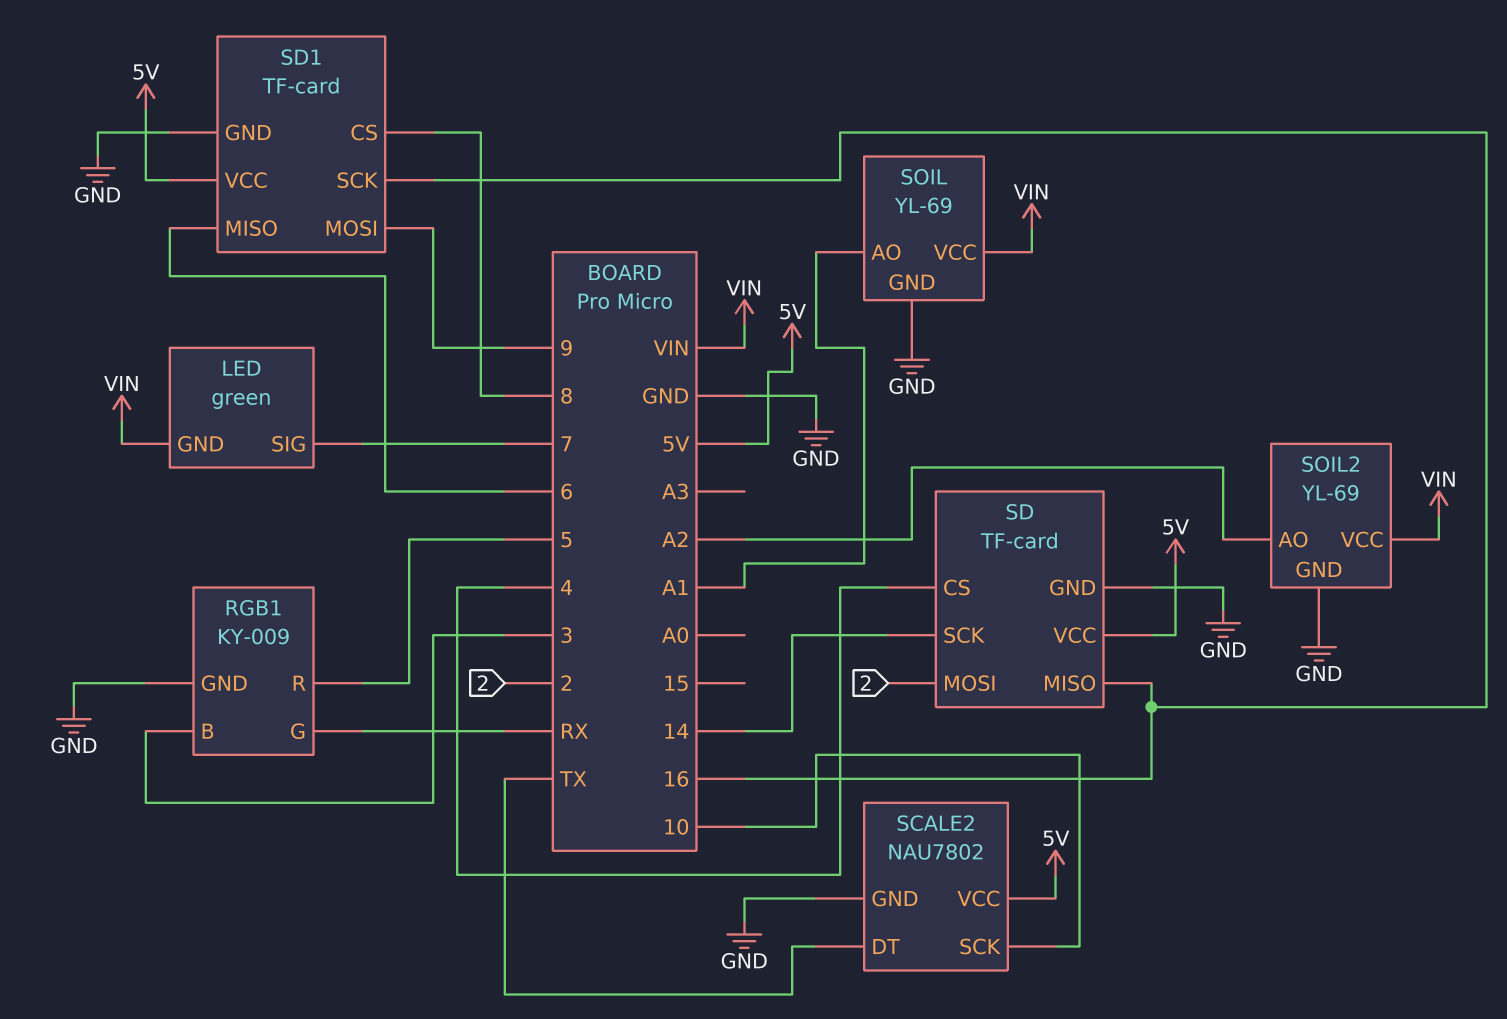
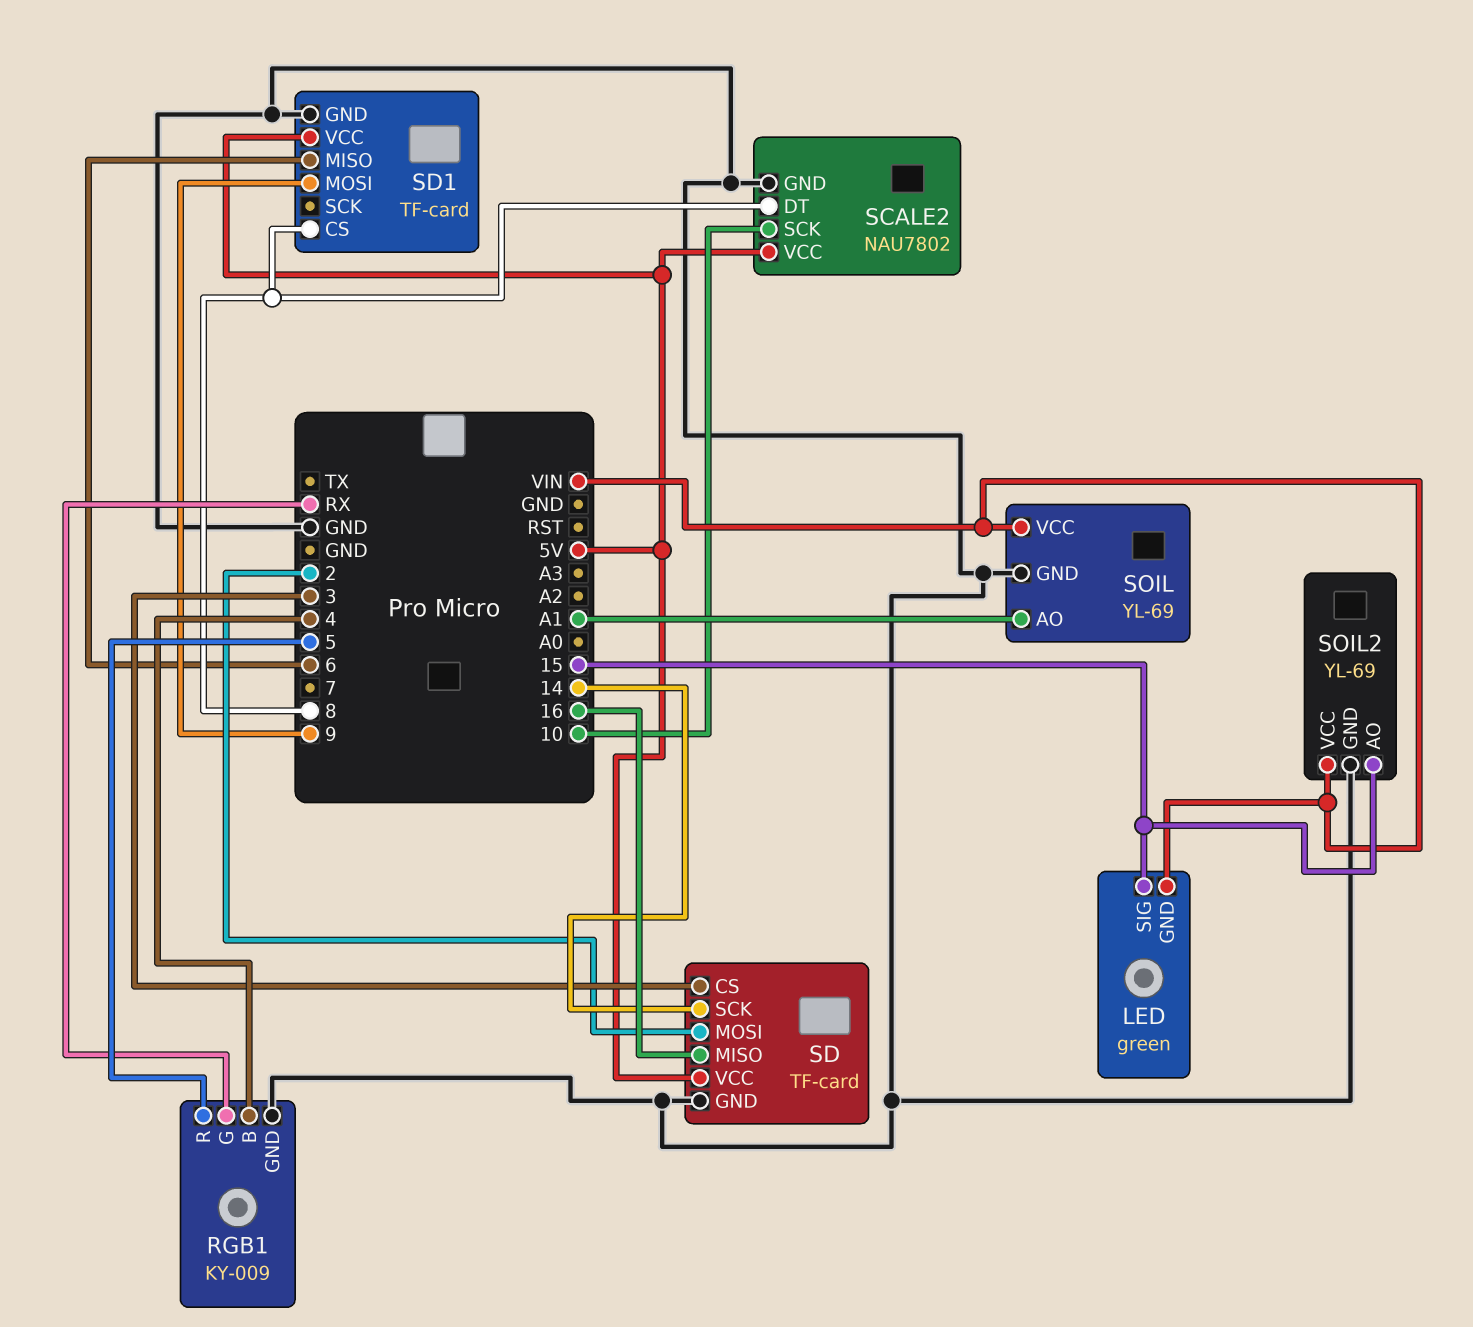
LED pin SIG: 7 -> 15
RGB1 pin B: 3 -> 4
SCALE2 pin DT: TX -> 8
SD pin CS: 4 -> 3
SD1 pin SCK: 16 -> none
SOIL2 pin AO: A2 -> 15

